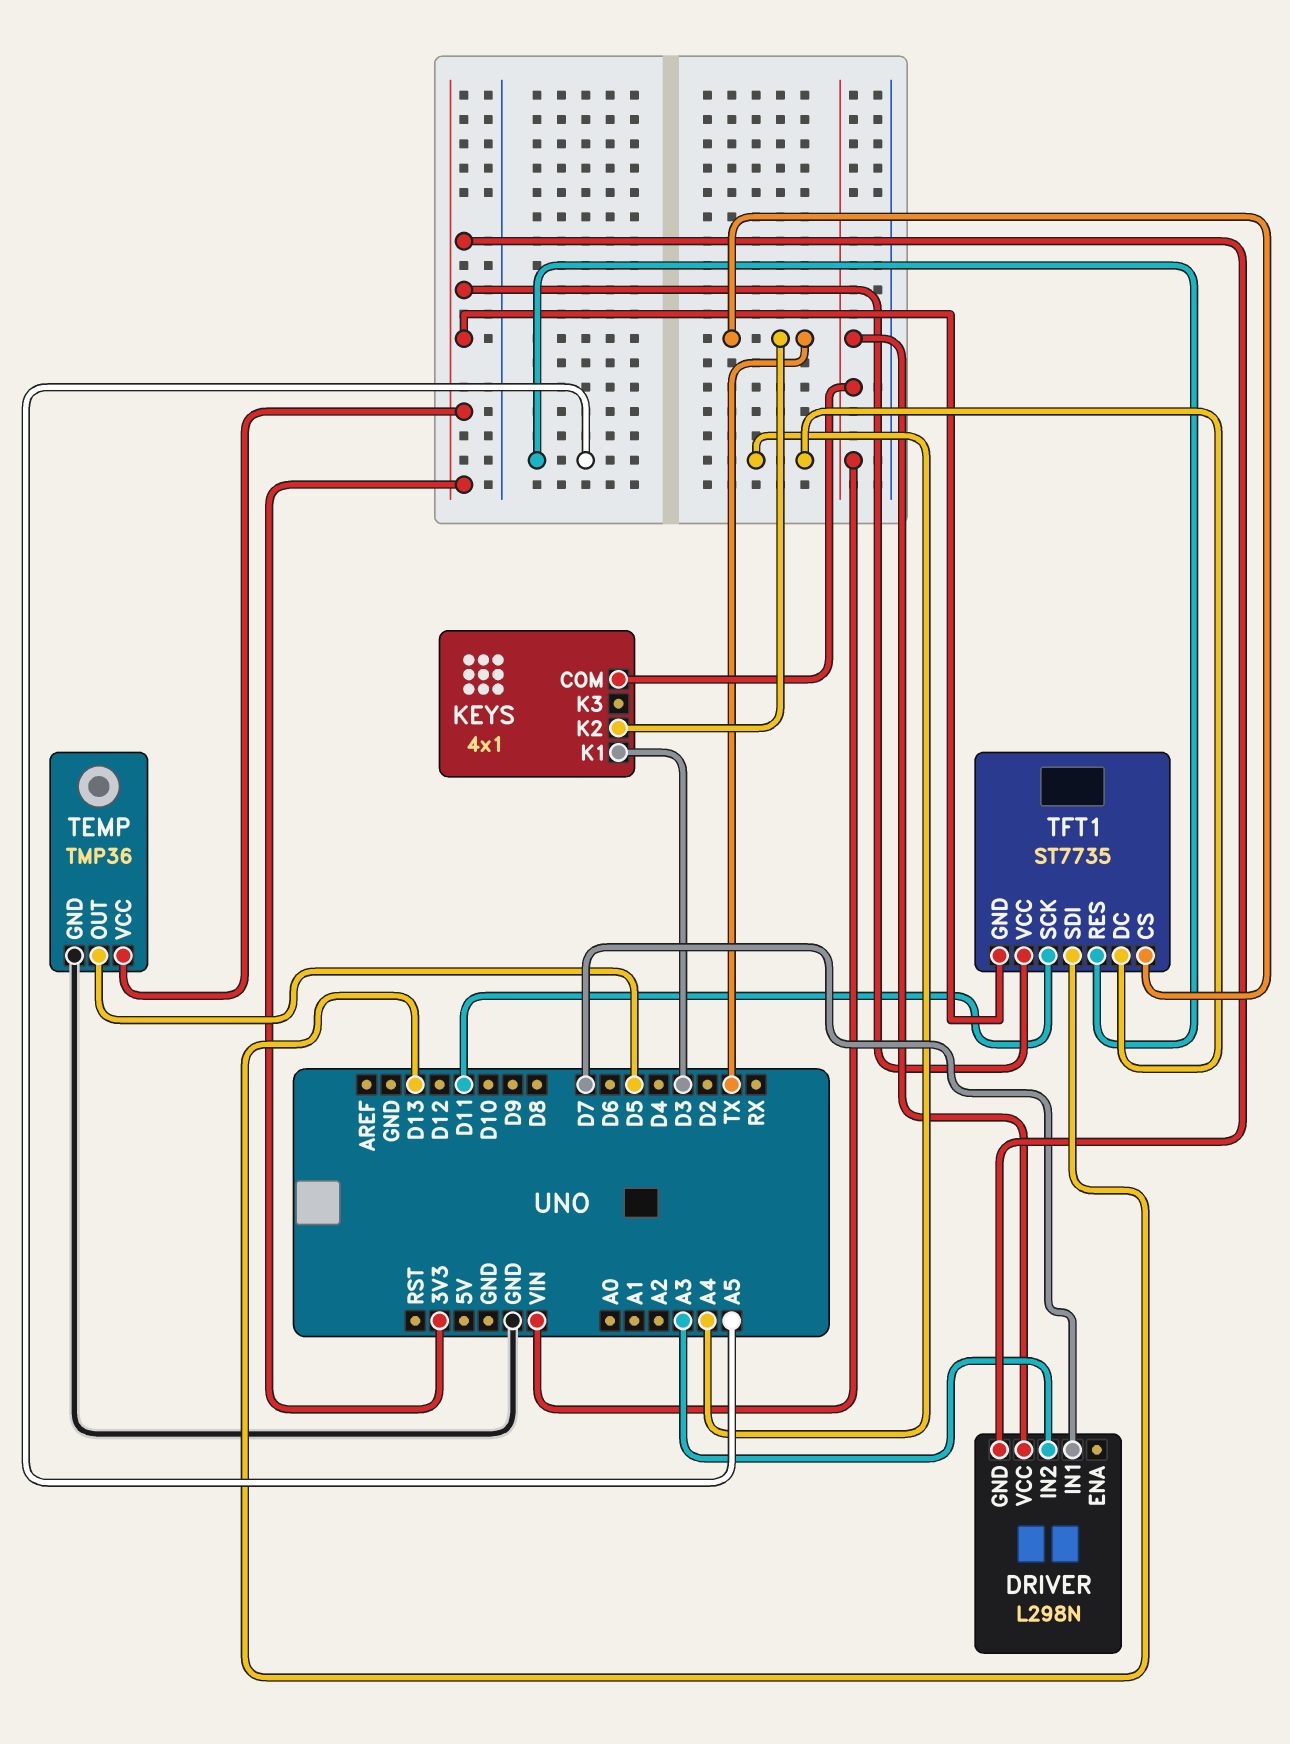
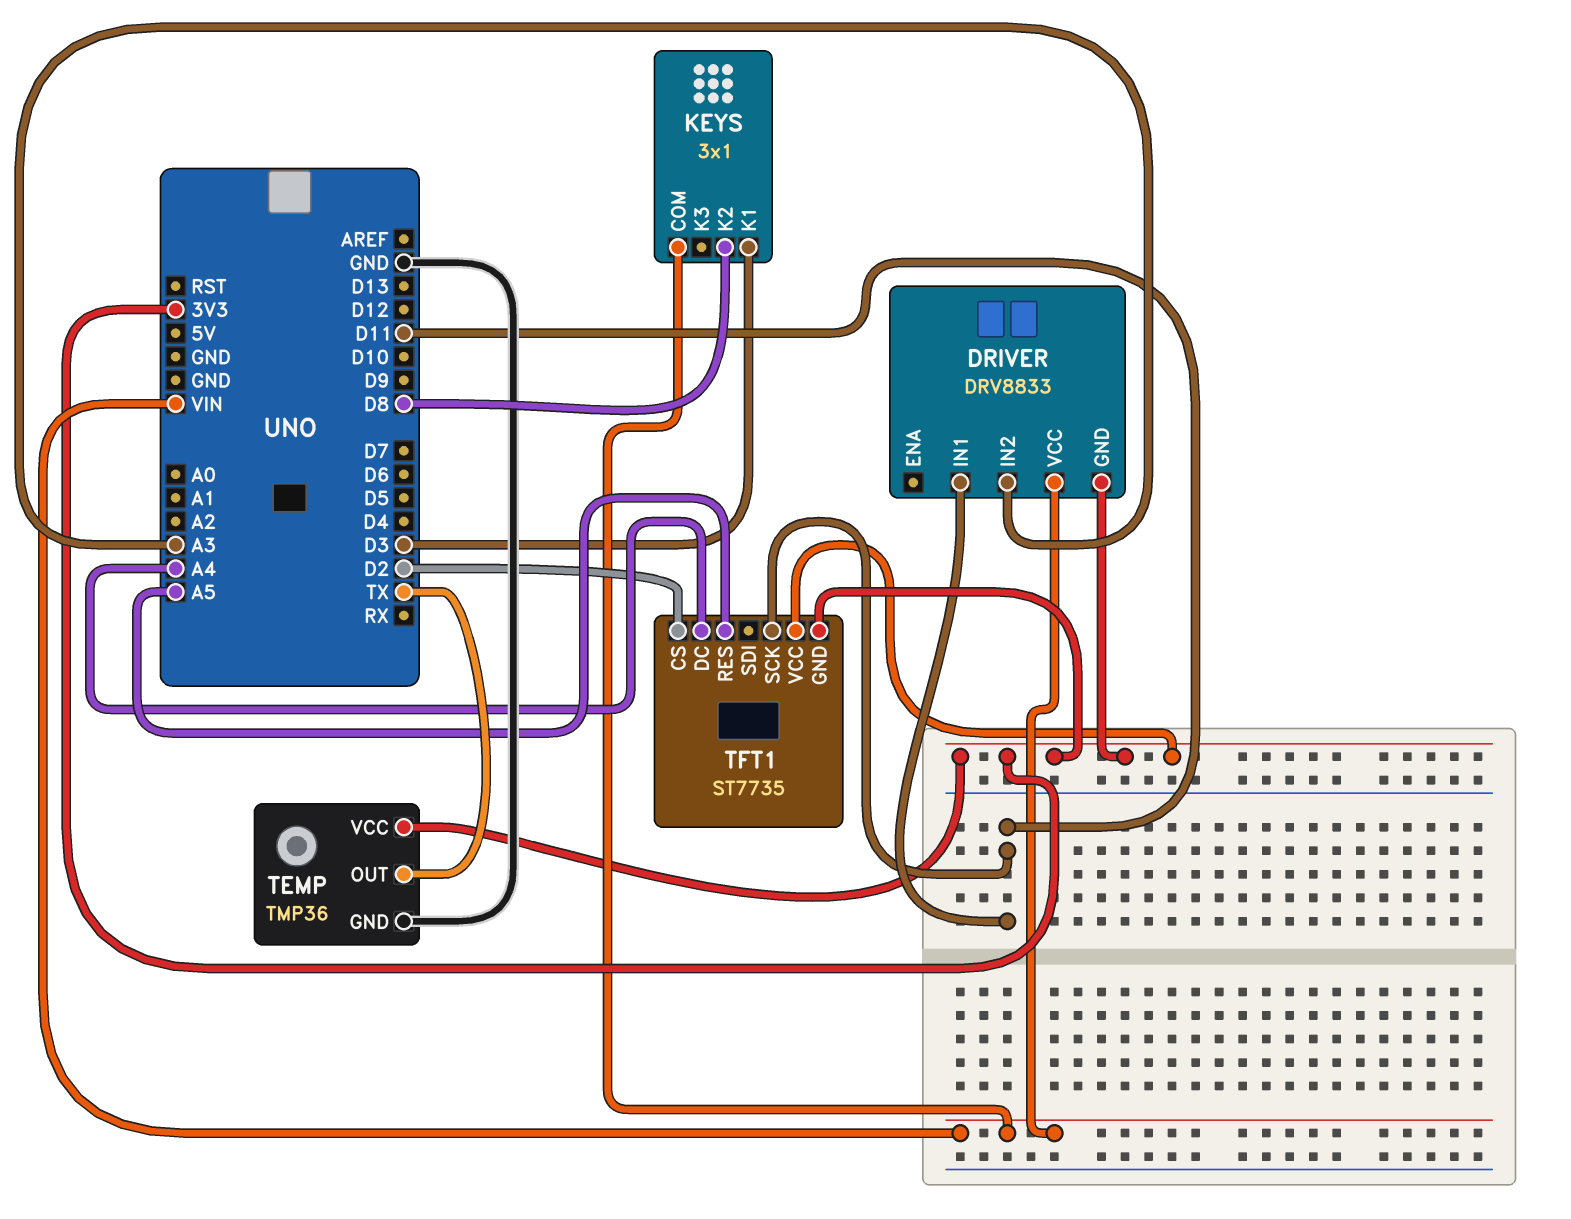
DRIVER: L298N -> DRV8833
DRIVER pin IN1: D7 -> D11
KEYS: 4x1 -> 3x1
KEYS pin K2: TX -> D8
TEMP pin OUT: D5 -> TX
TFT1 pin CS: TX -> D2
TFT1 pin SDI: D13 -> none

